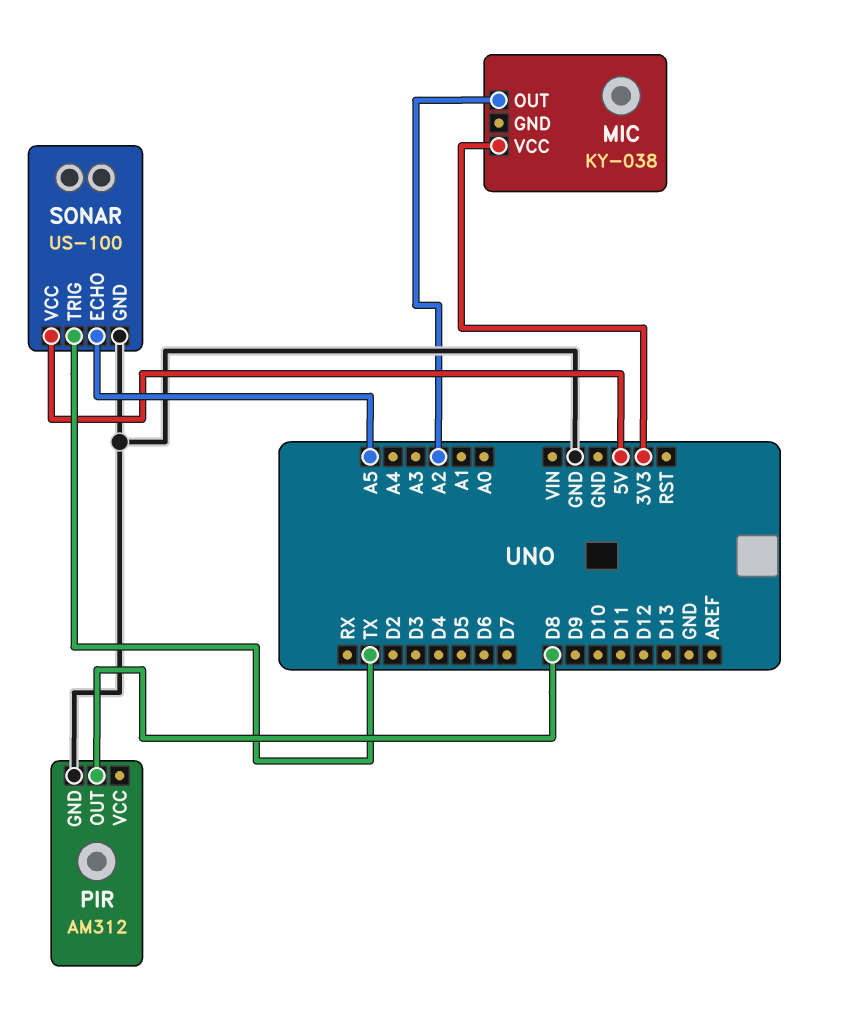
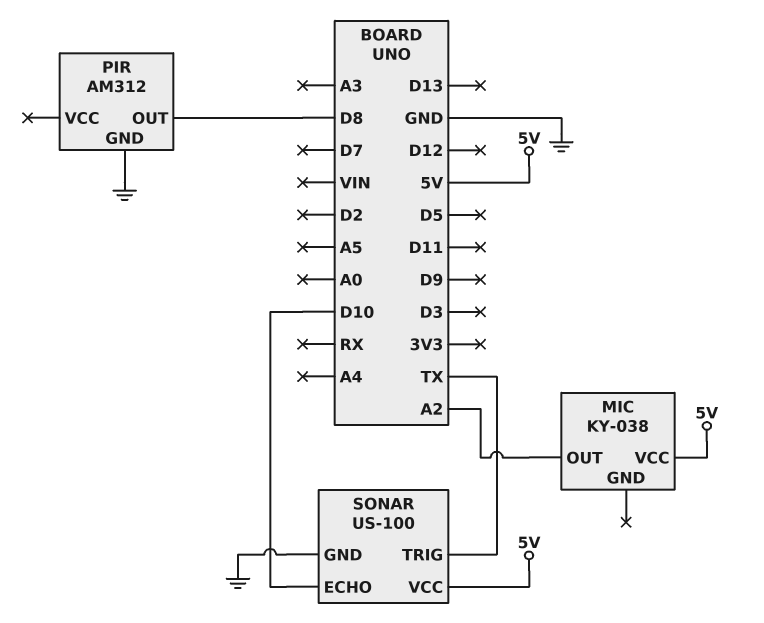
MIC pin VCC: 3V3 -> 5V
SONAR pin ECHO: A5 -> D10

